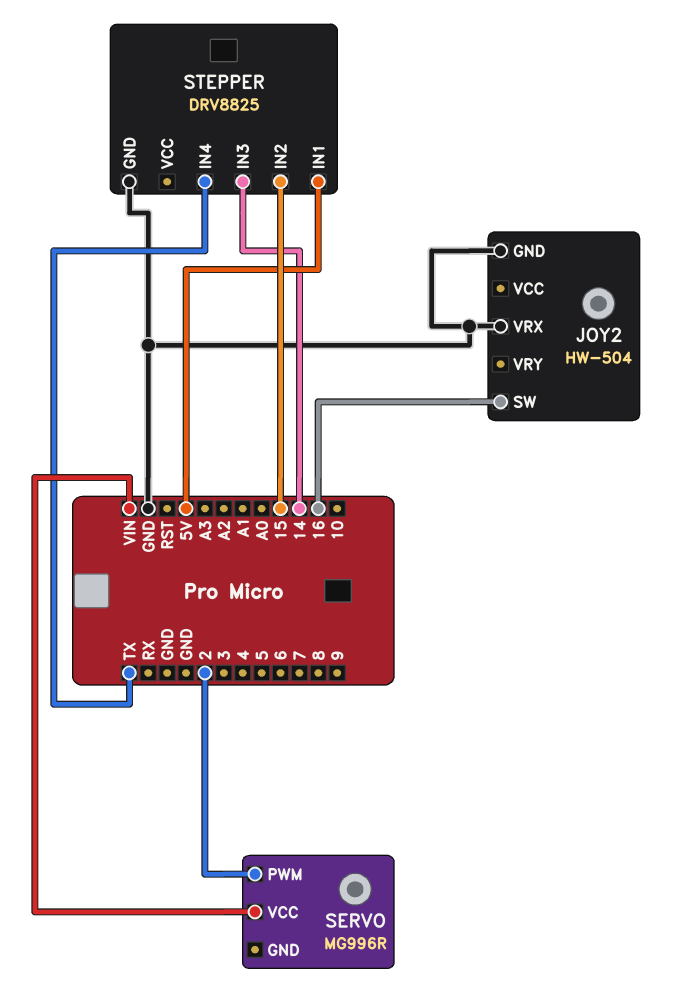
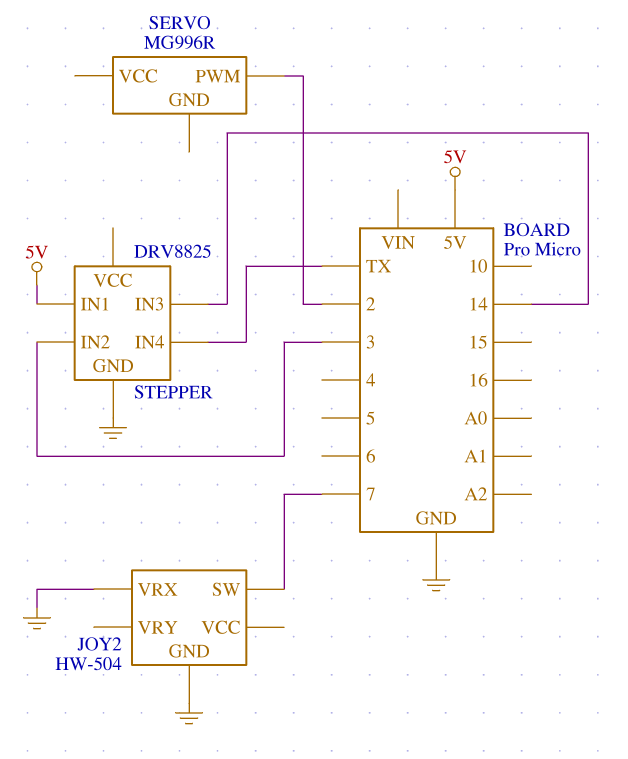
JOY2 pin SW: 16 -> 7
SERVO pin VCC: VIN -> none
STEPPER pin IN2: 15 -> 3

